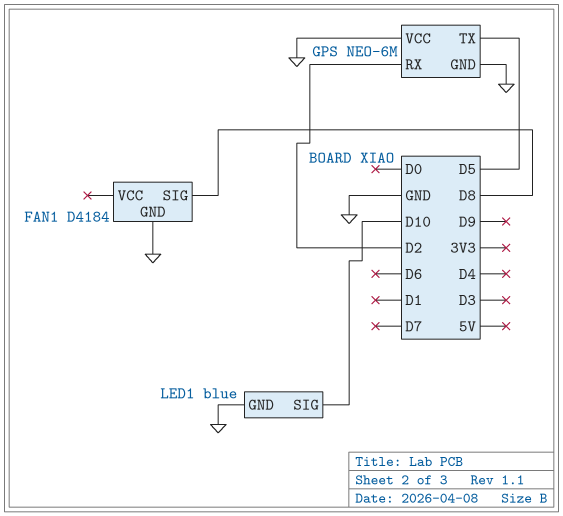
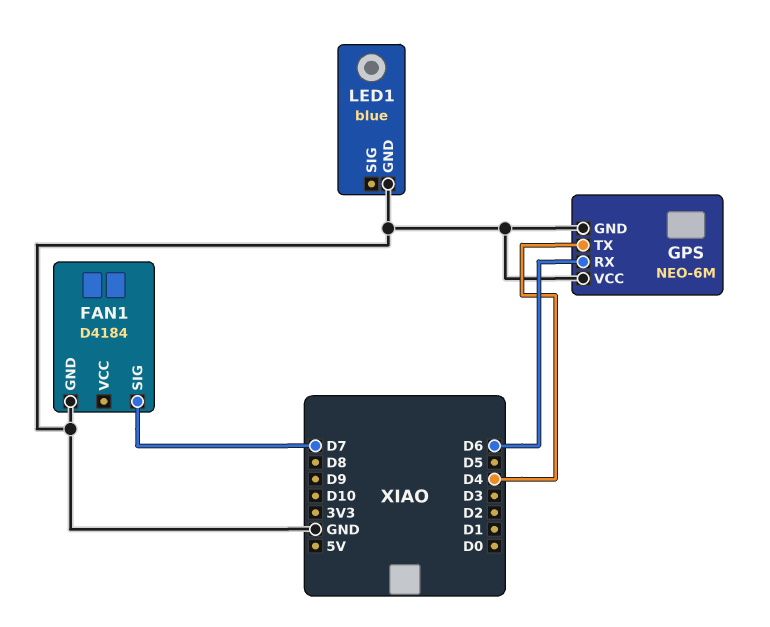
FAN1 pin SIG: D8 -> D7
GPS pin RX: D2 -> D6
GPS pin TX: D5 -> D4
LED1 pin SIG: D10 -> none

